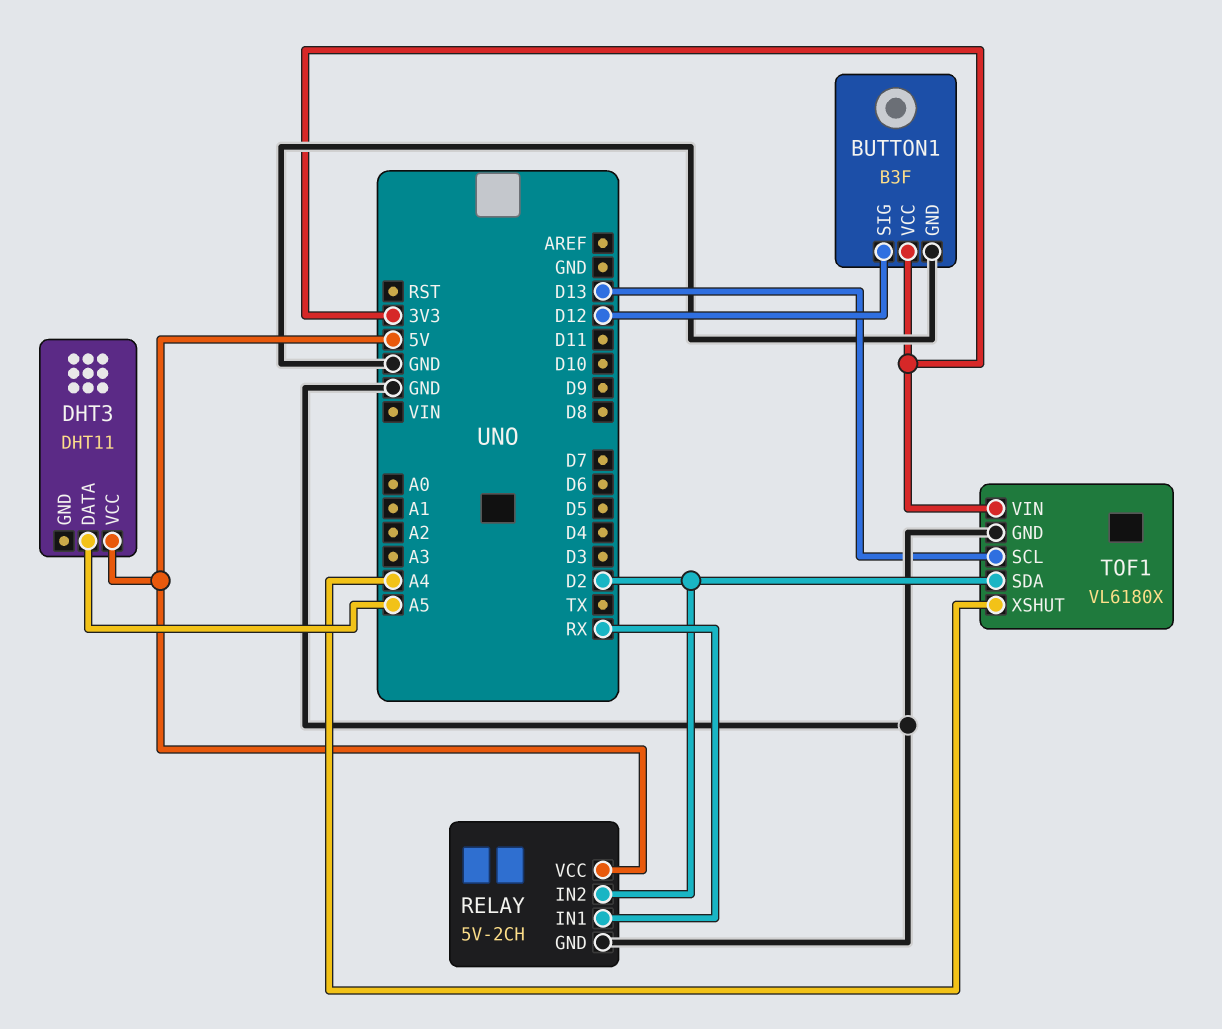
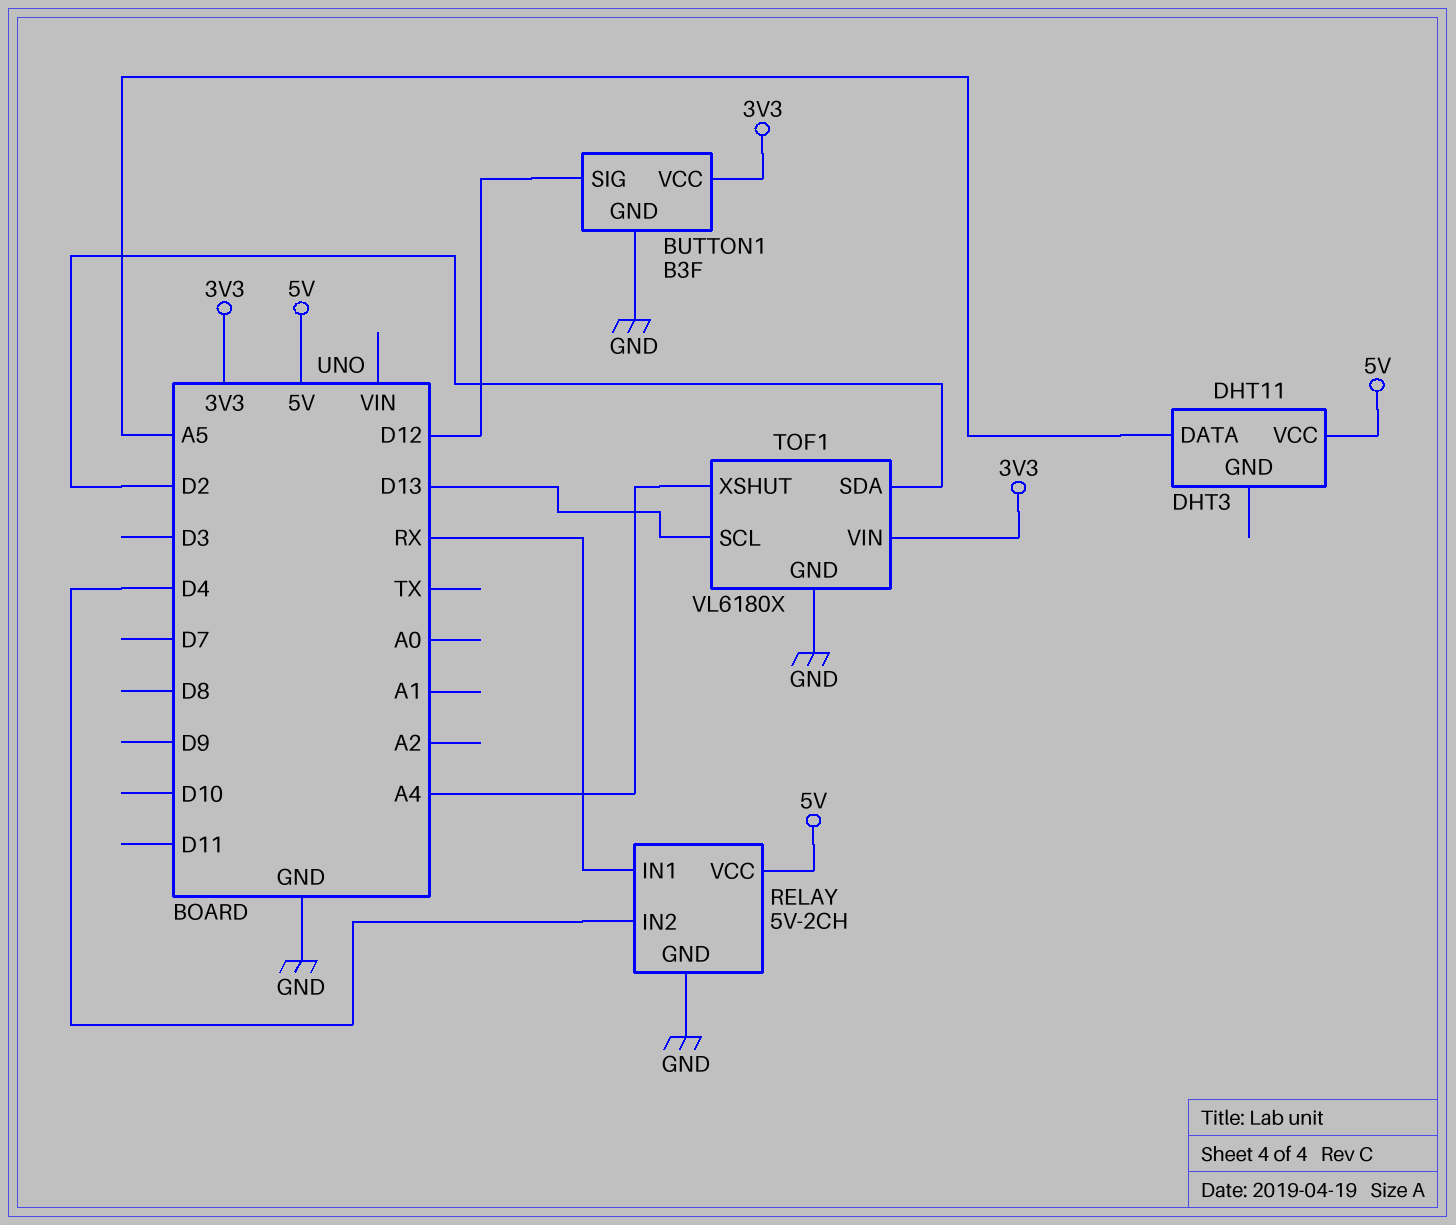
RELAY pin IN2: D2 -> D4

